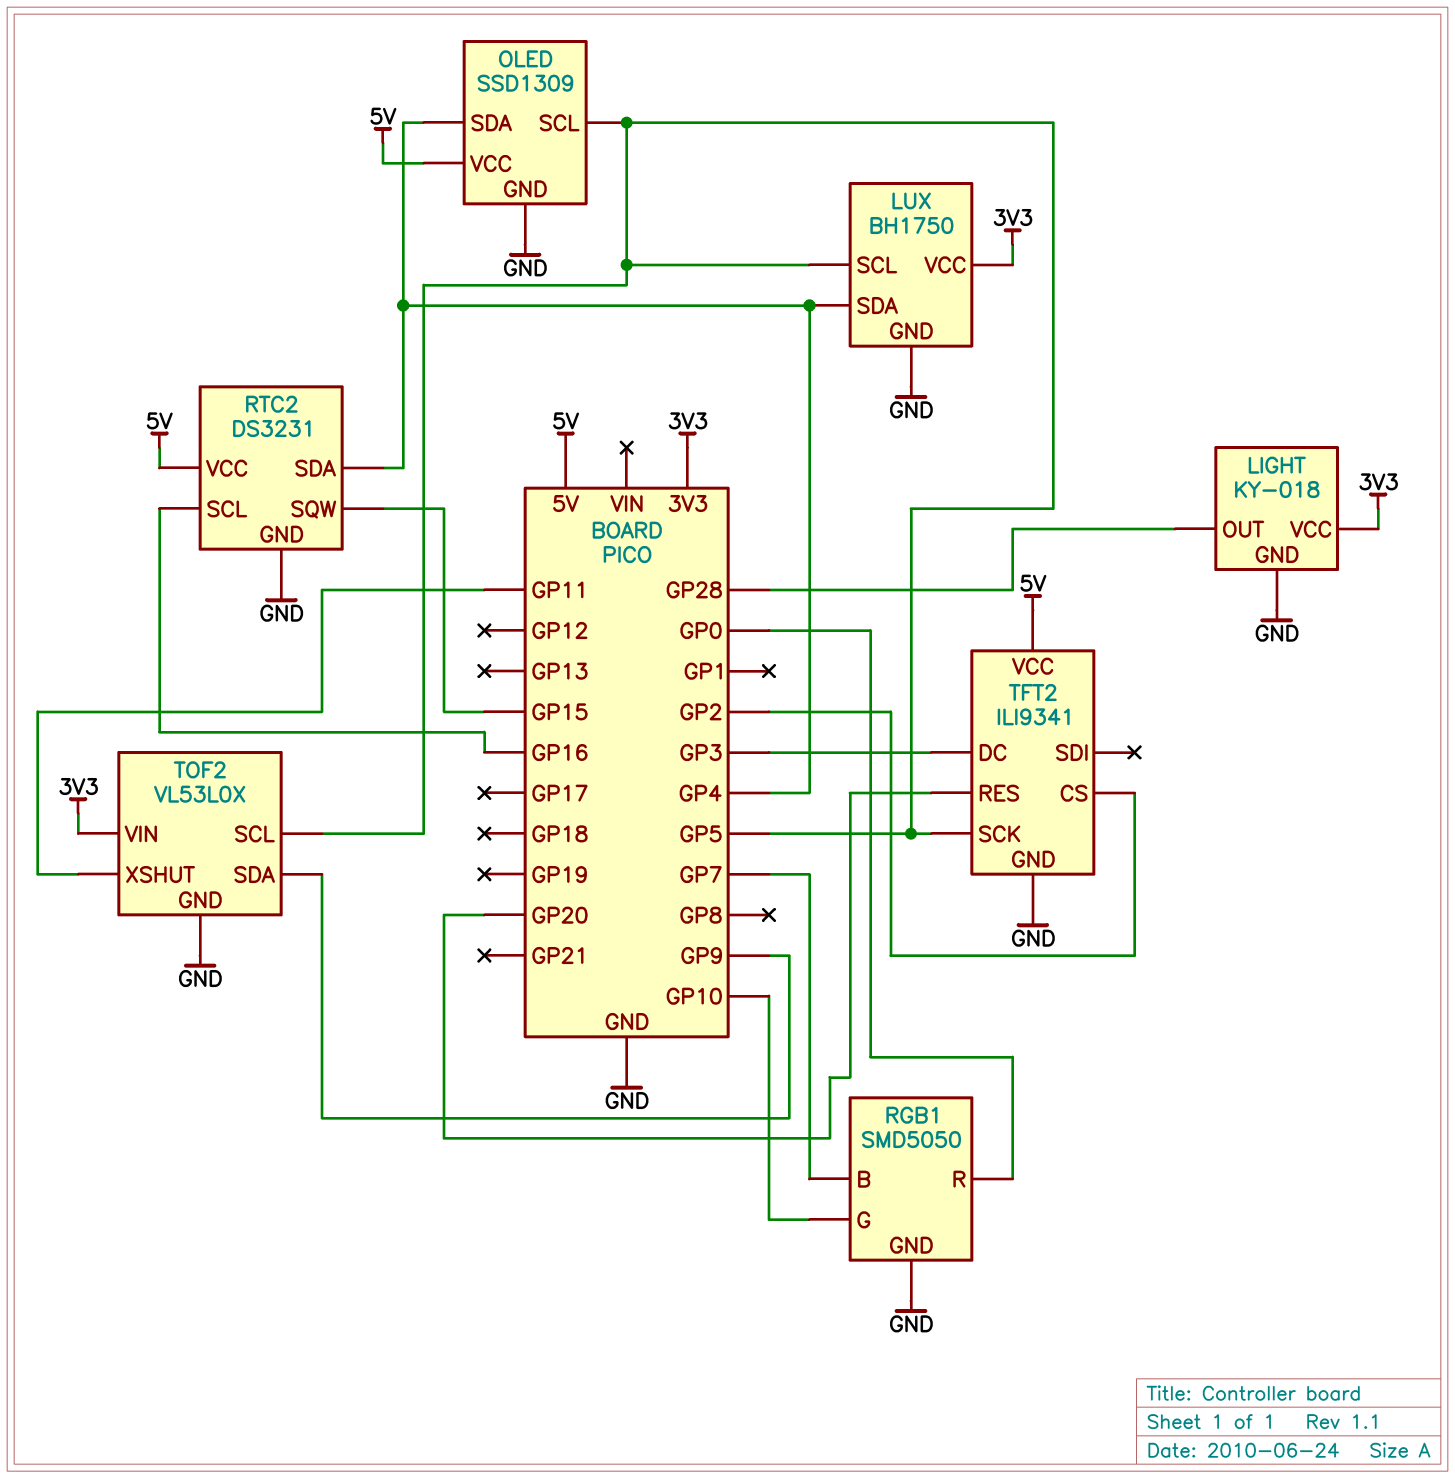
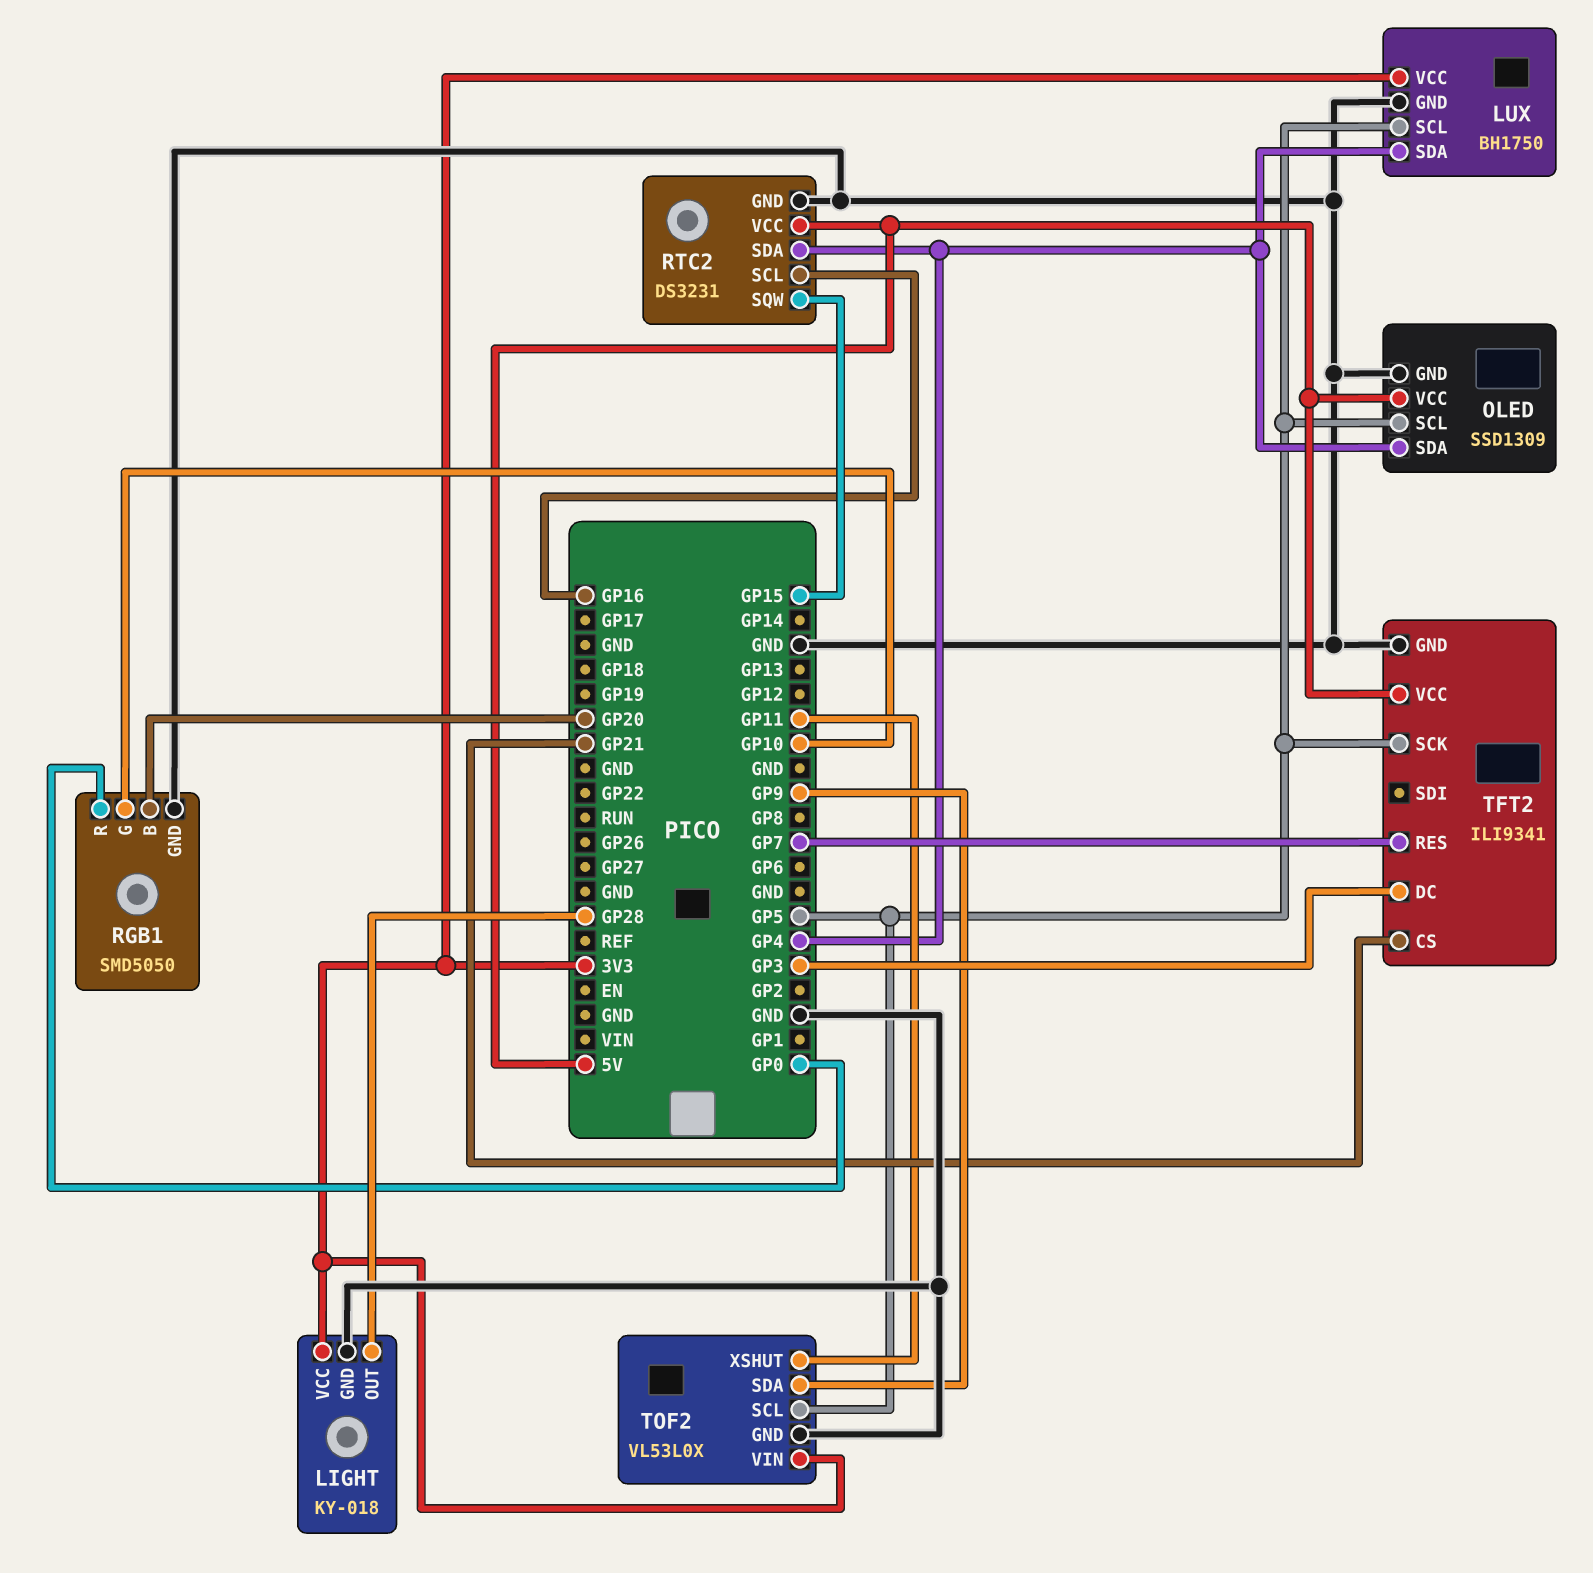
RGB1 pin B: GP7 -> GP20
TFT2 pin CS: GP2 -> GP21
TFT2 pin RES: GP20 -> GP7

